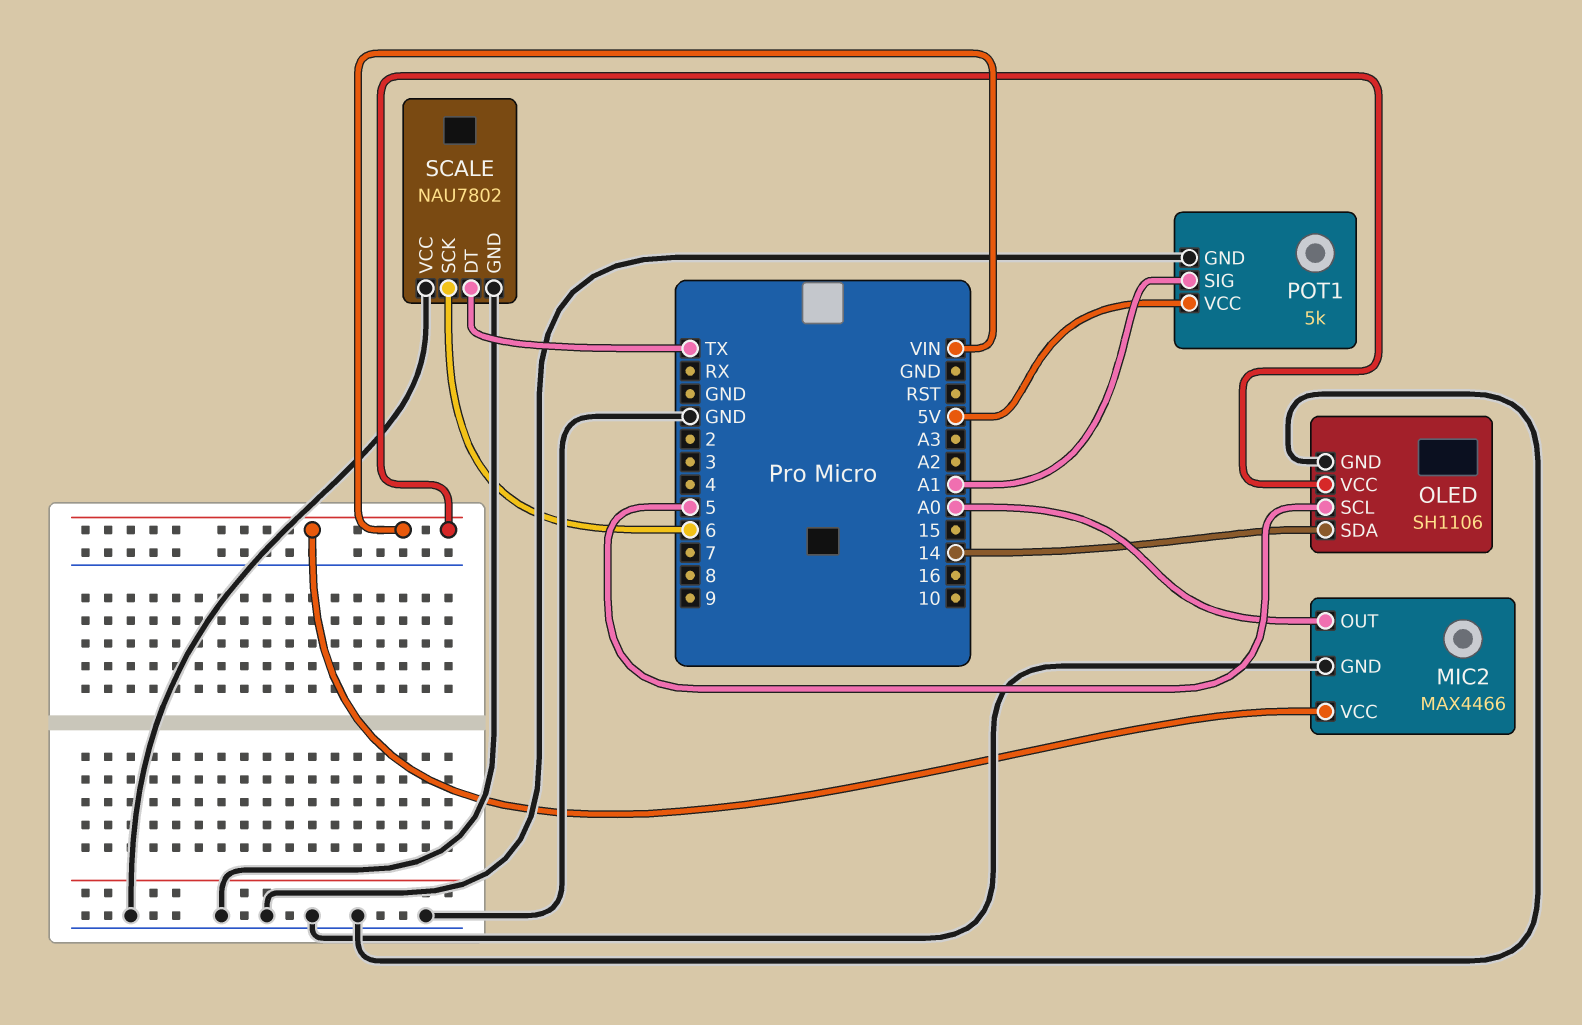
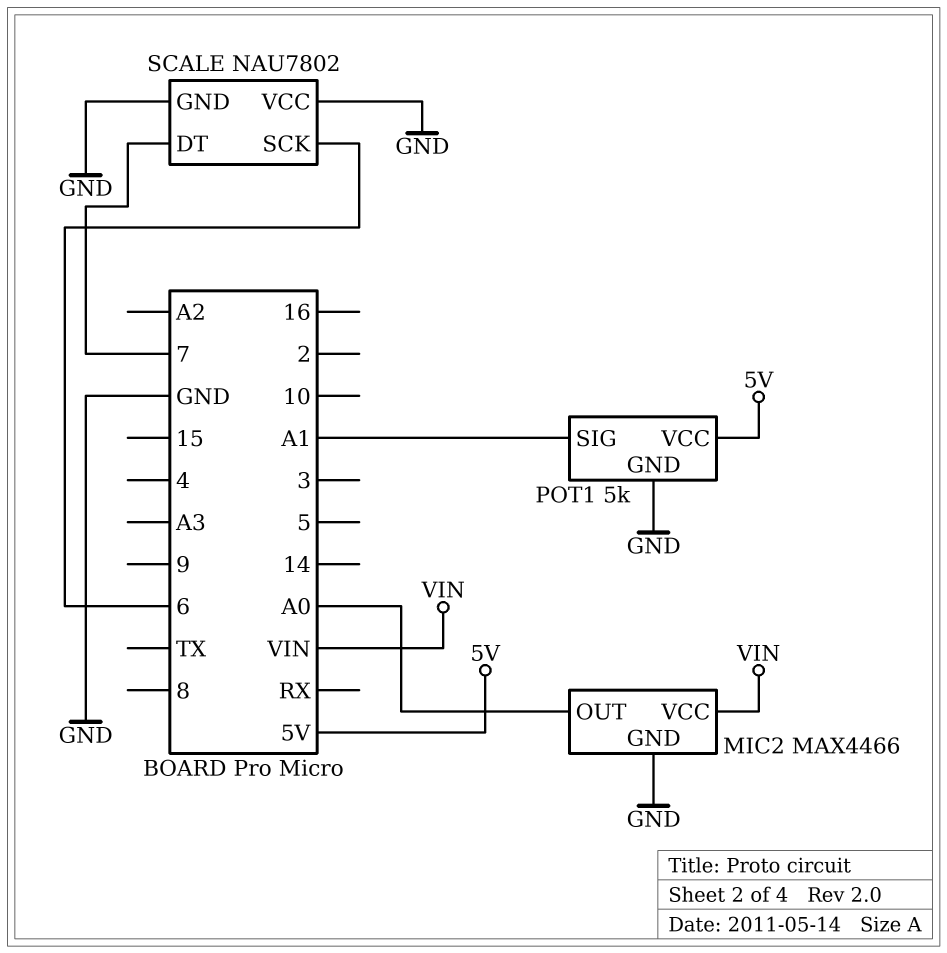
OLED: SH1106 -> none
OLED pin GND: GND -> none
OLED pin SCL: 5 -> none
OLED pin SDA: 14 -> none
OLED pin VCC: VIN -> none
SCALE pin DT: TX -> 7

